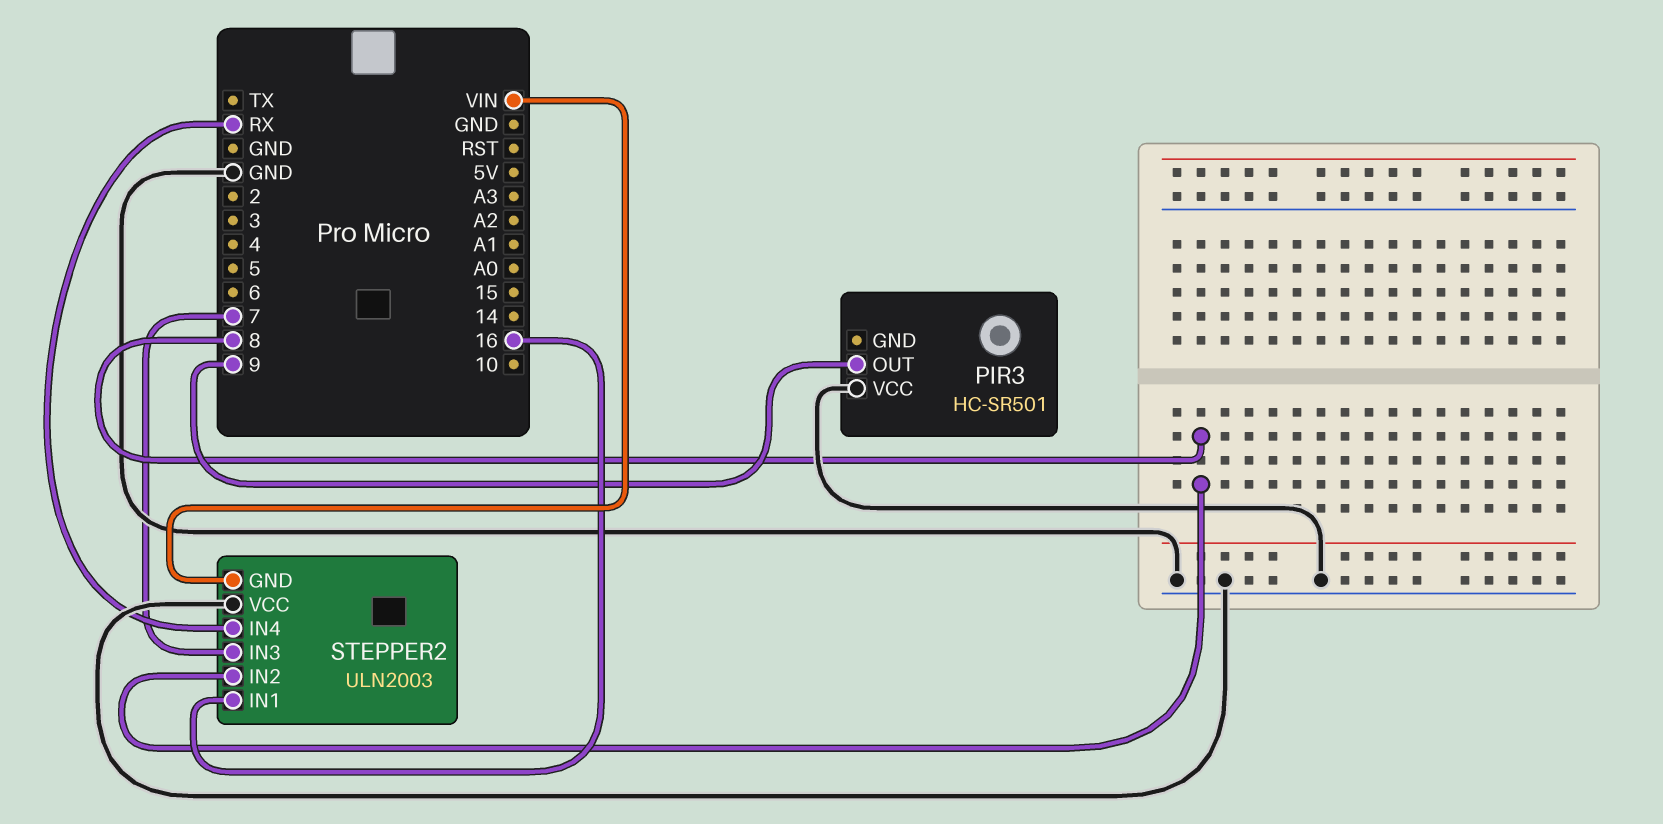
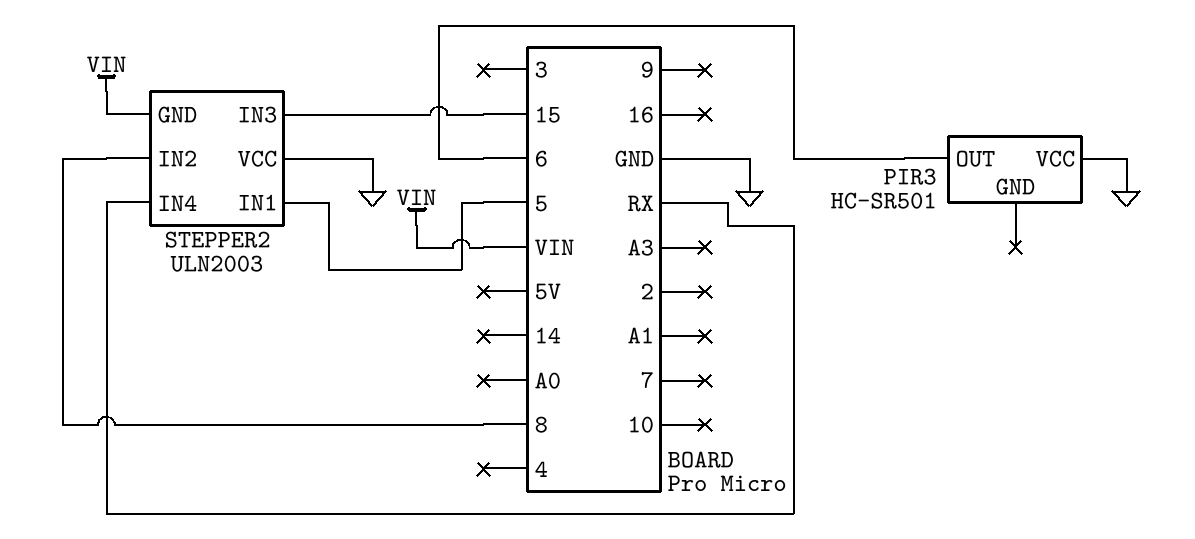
PIR3 pin OUT: 9 -> 6
STEPPER2 pin IN1: 16 -> 5
STEPPER2 pin IN3: 7 -> 15

